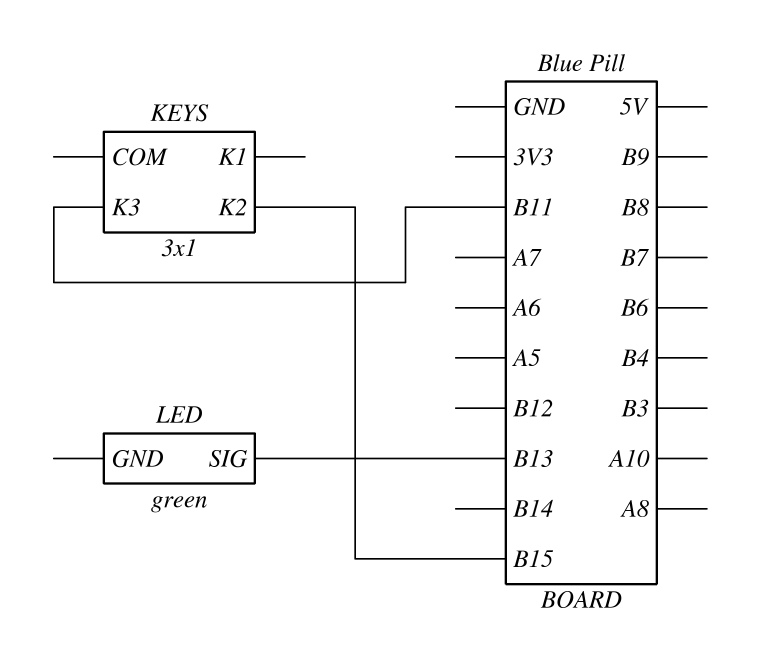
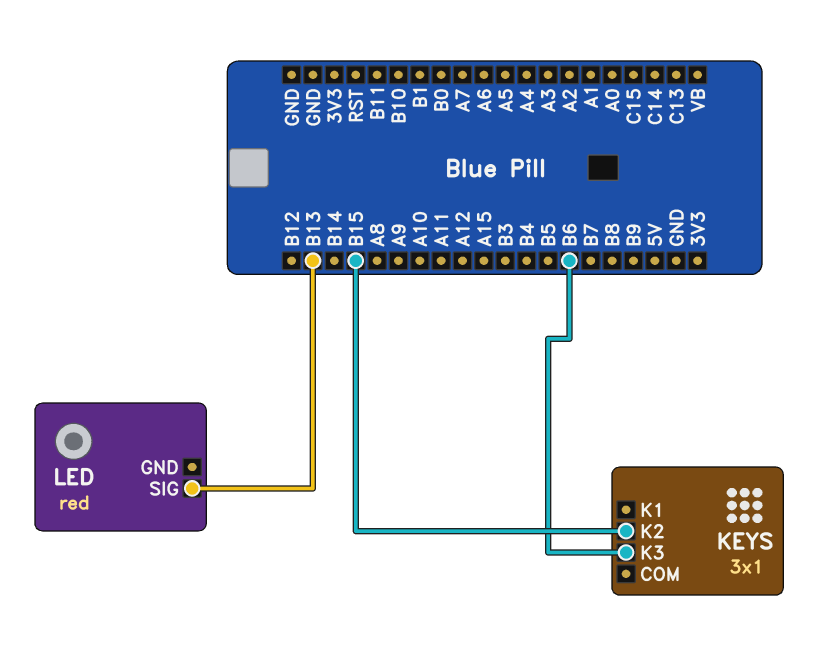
KEYS pin K3: B11 -> B6
LED: green -> red

